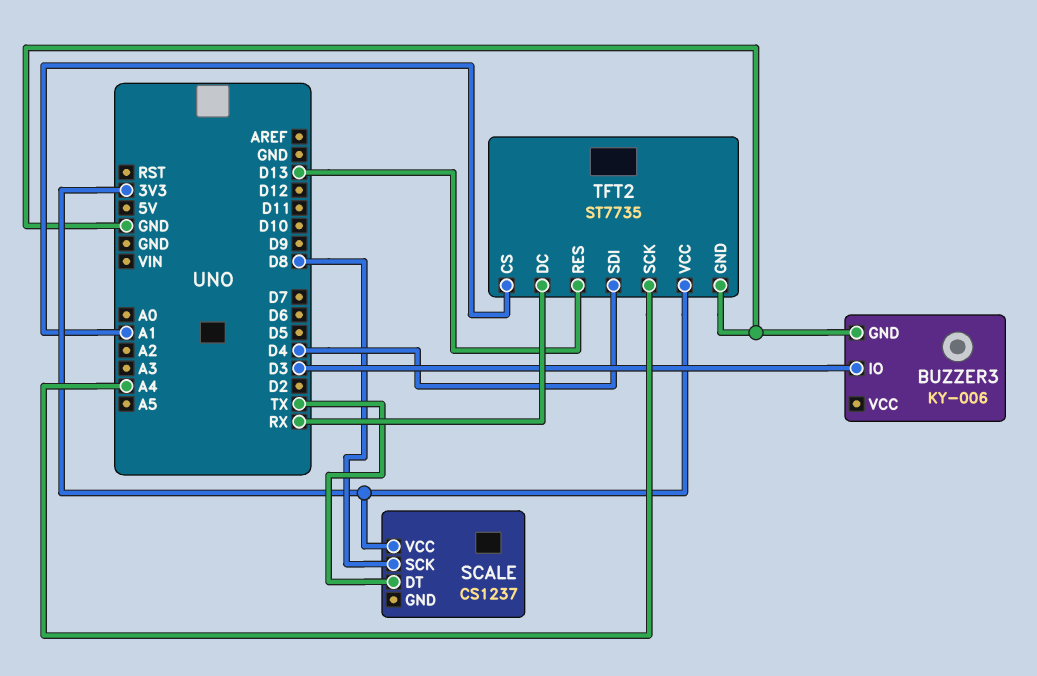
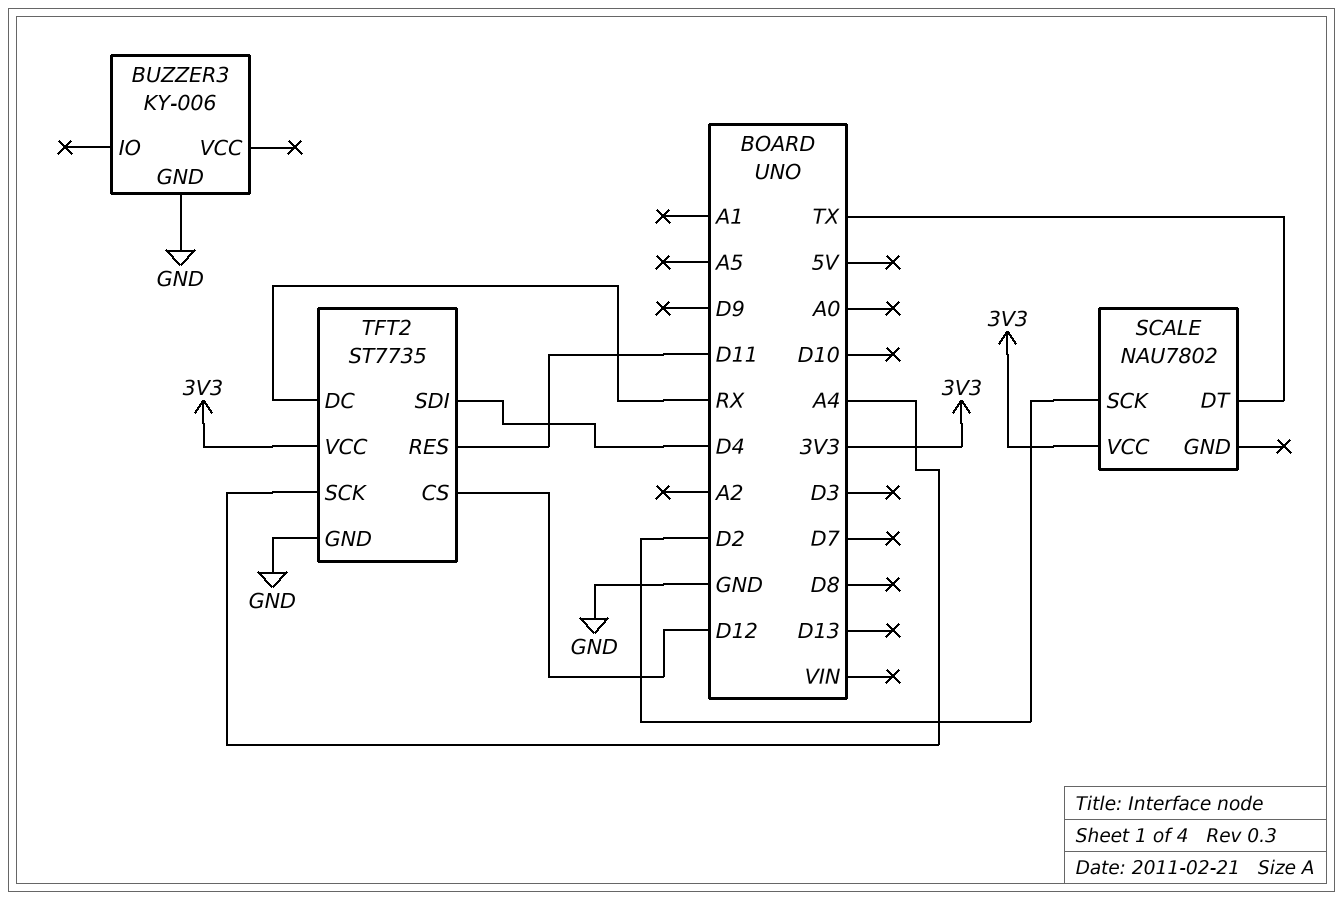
BUZZER3 pin IO: D3 -> none
SCALE: CS1237 -> NAU7802
SCALE pin SCK: D8 -> D2
TFT2 pin CS: A1 -> D12
TFT2 pin RES: D13 -> D11

